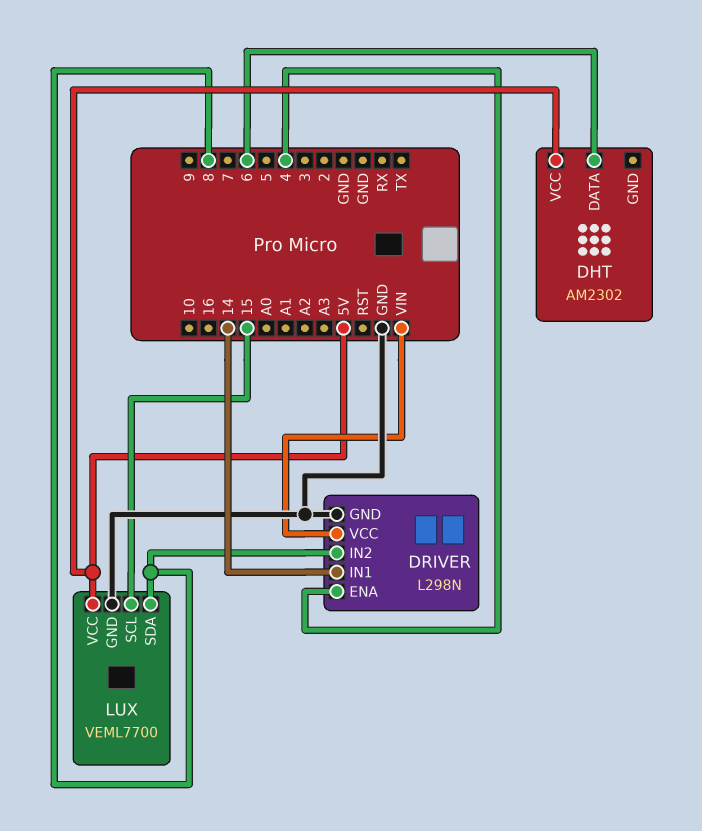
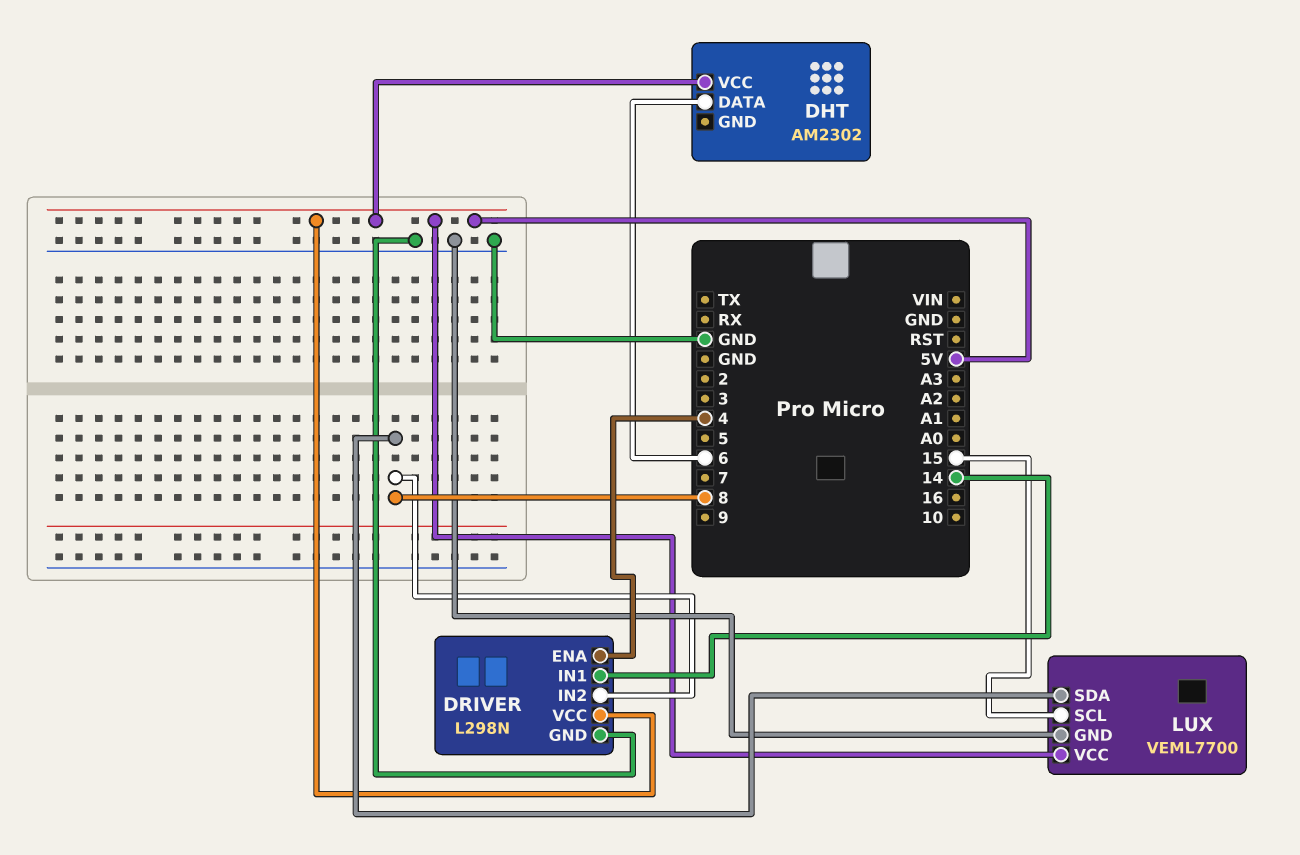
DRIVER pin VCC: VIN -> 5V

